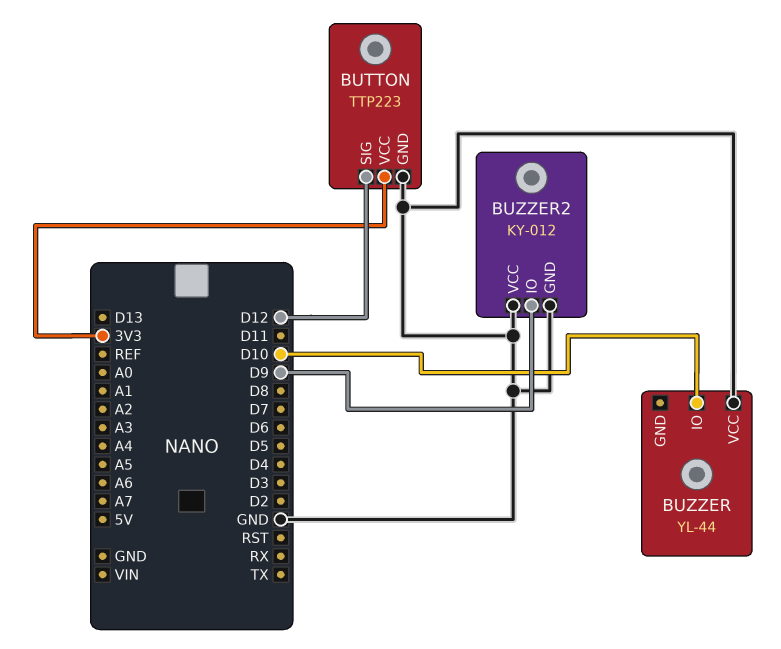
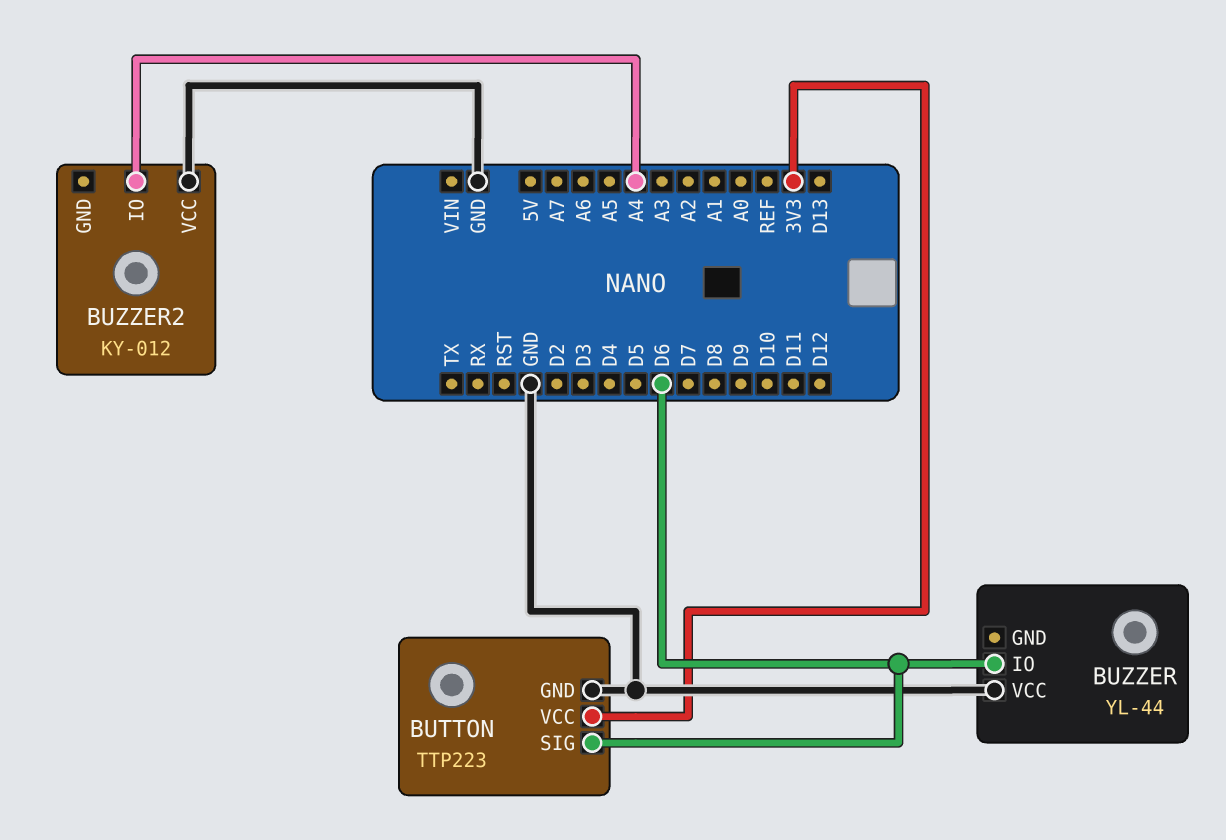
BUTTON pin SIG: D12 -> D6
BUZZER pin IO: D10 -> D6
BUZZER2 pin GND: GND -> none
BUZZER2 pin IO: D9 -> A4

